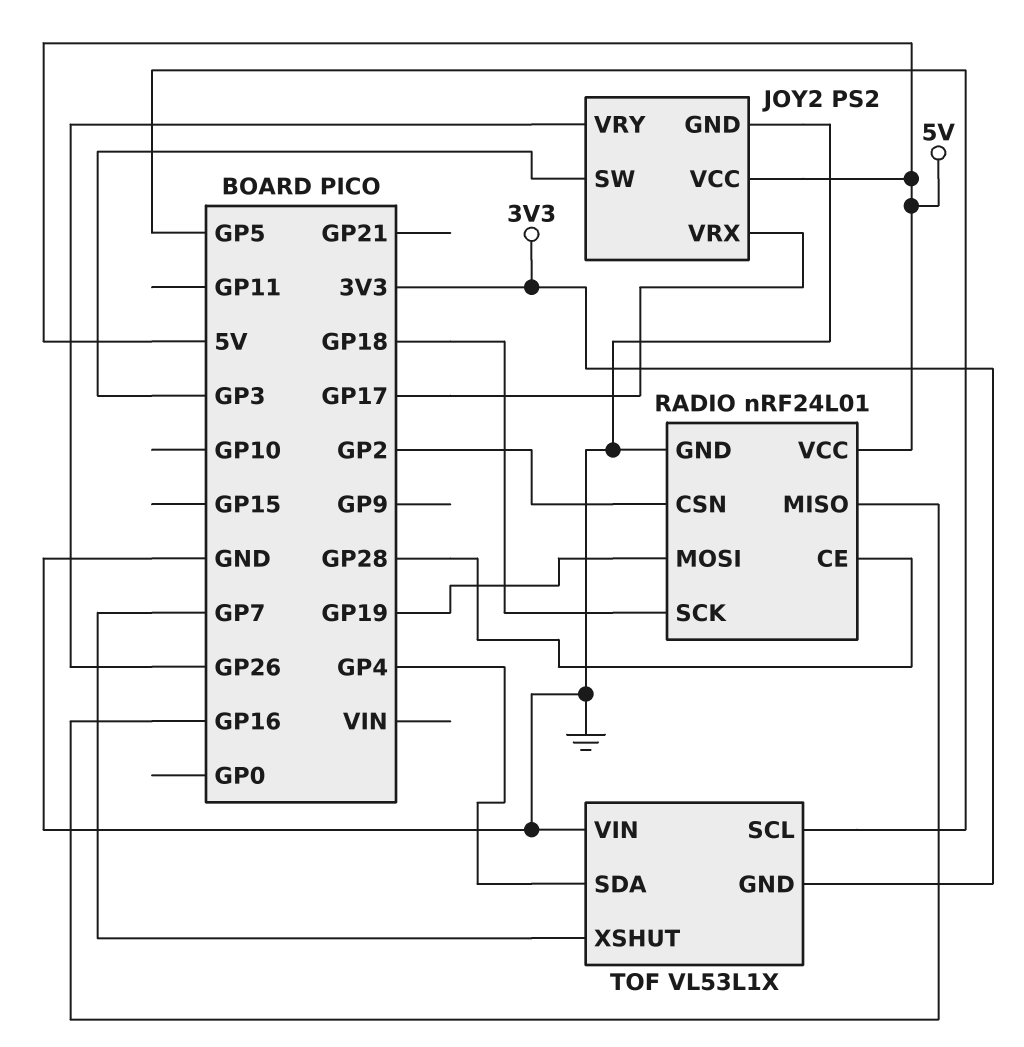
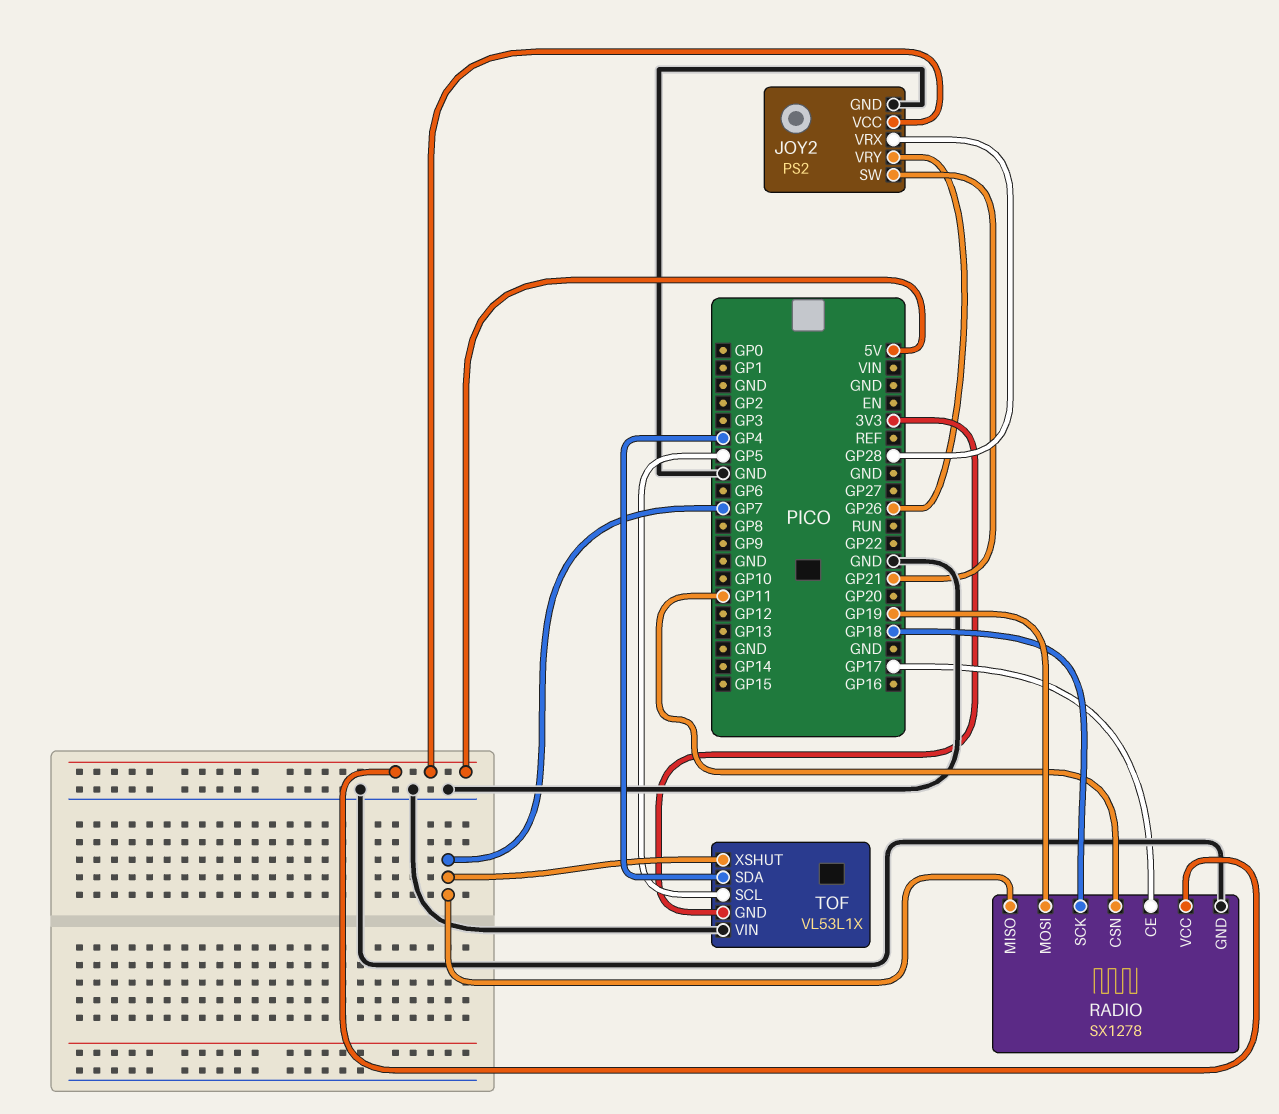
JOY2 pin SW: GP3 -> GP21
JOY2 pin VRX: GP17 -> GP28
RADIO: nRF24L01 -> SX1278
RADIO pin CE: GP28 -> GP17
RADIO pin CSN: GP2 -> GP11
RADIO pin MISO: GP16 -> GP7

